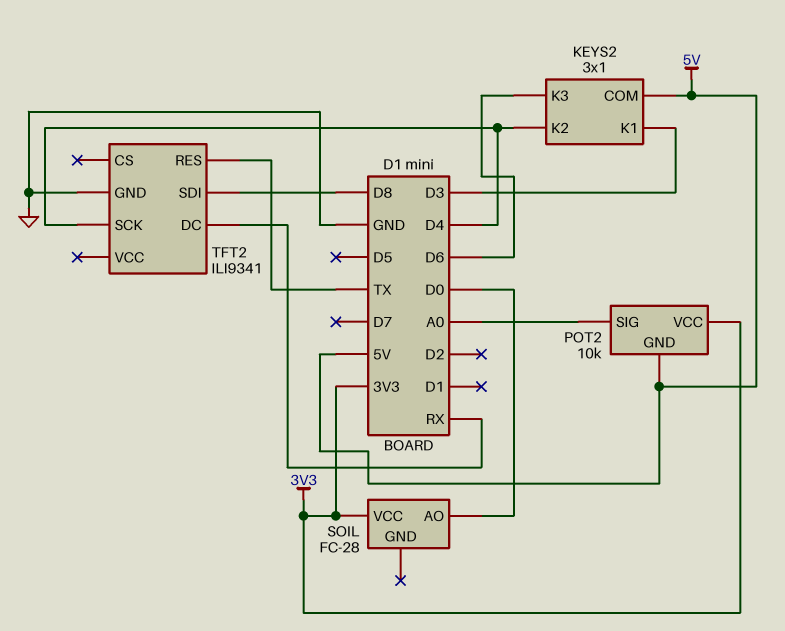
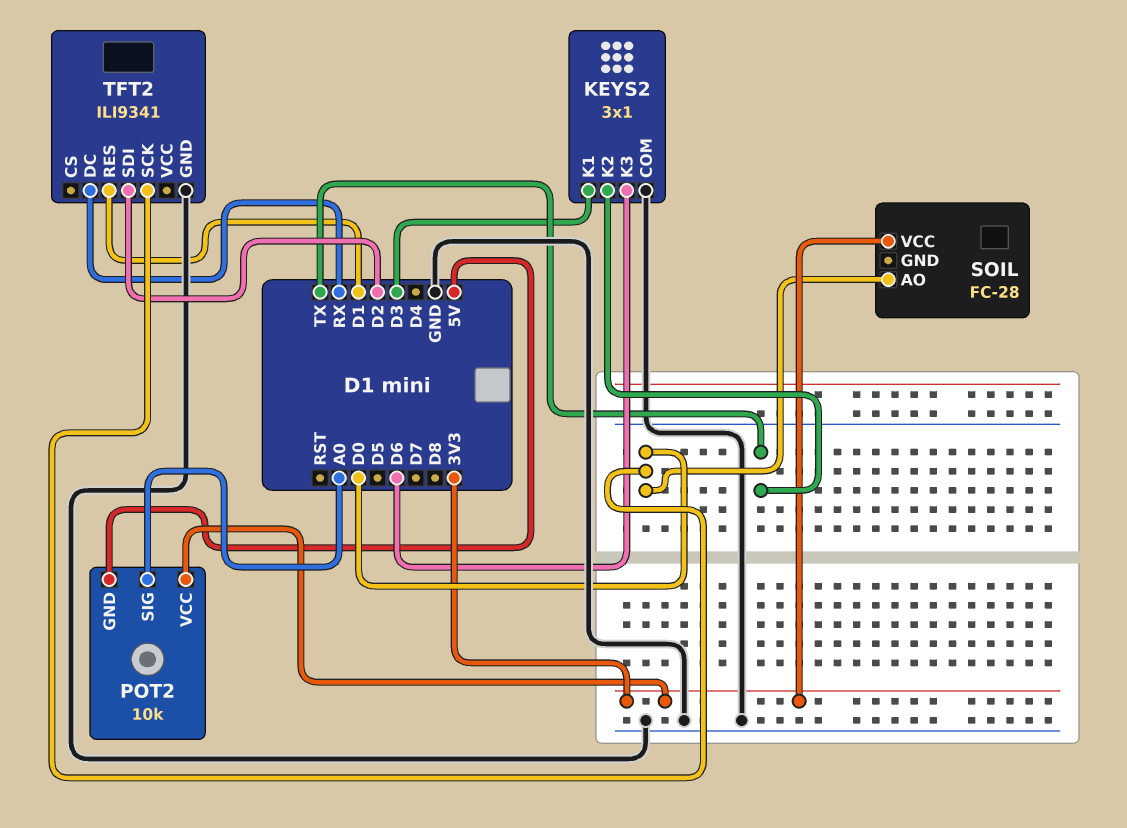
KEYS2 pin COM: 5V -> GND
KEYS2 pin K2: D4 -> TX
TFT2 pin RES: TX -> D1
TFT2 pin SCK: D4 -> D0
TFT2 pin SDI: D8 -> D2

